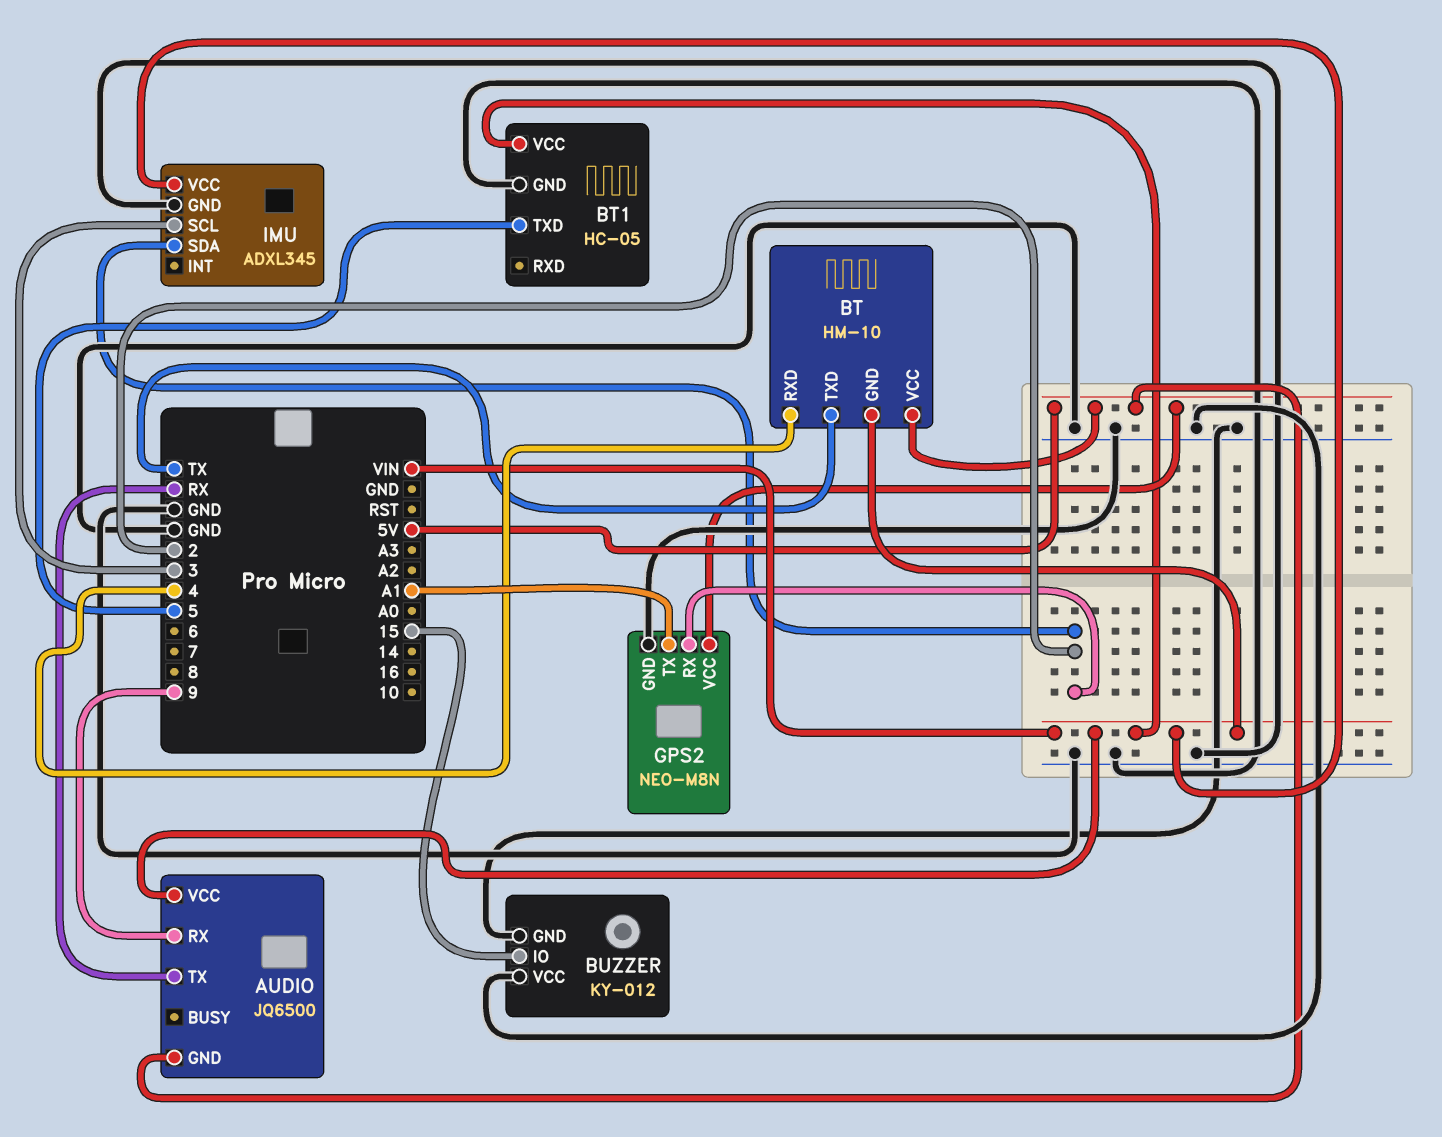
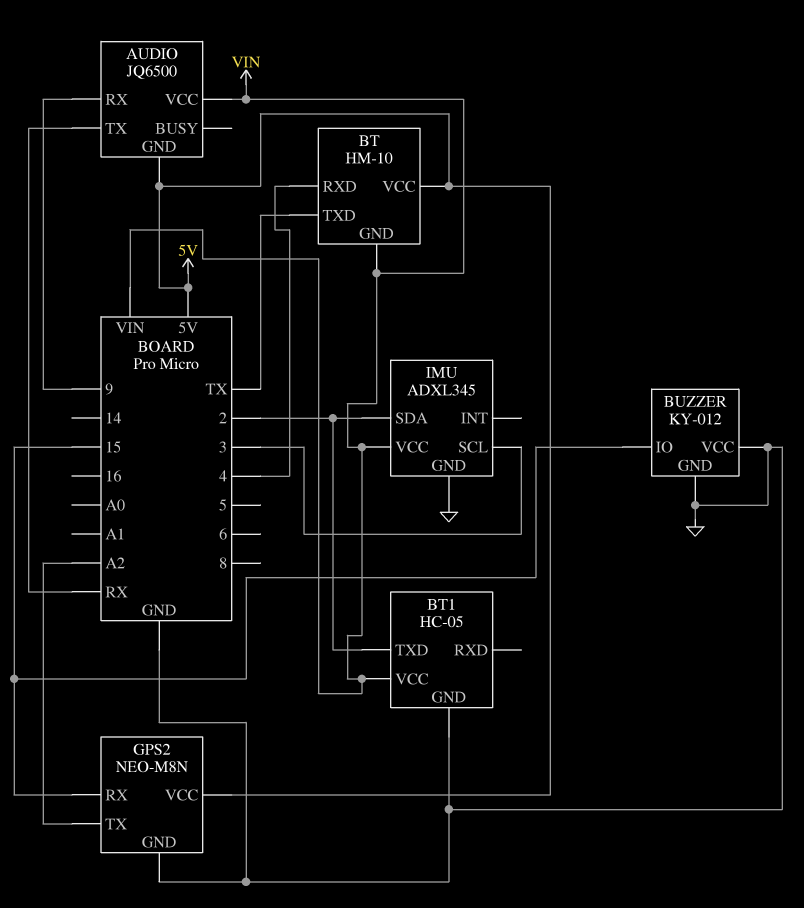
BT1 pin TXD: 5 -> 2
GPS2 pin RX: 2 -> 15
GPS2 pin TX: A1 -> A2

